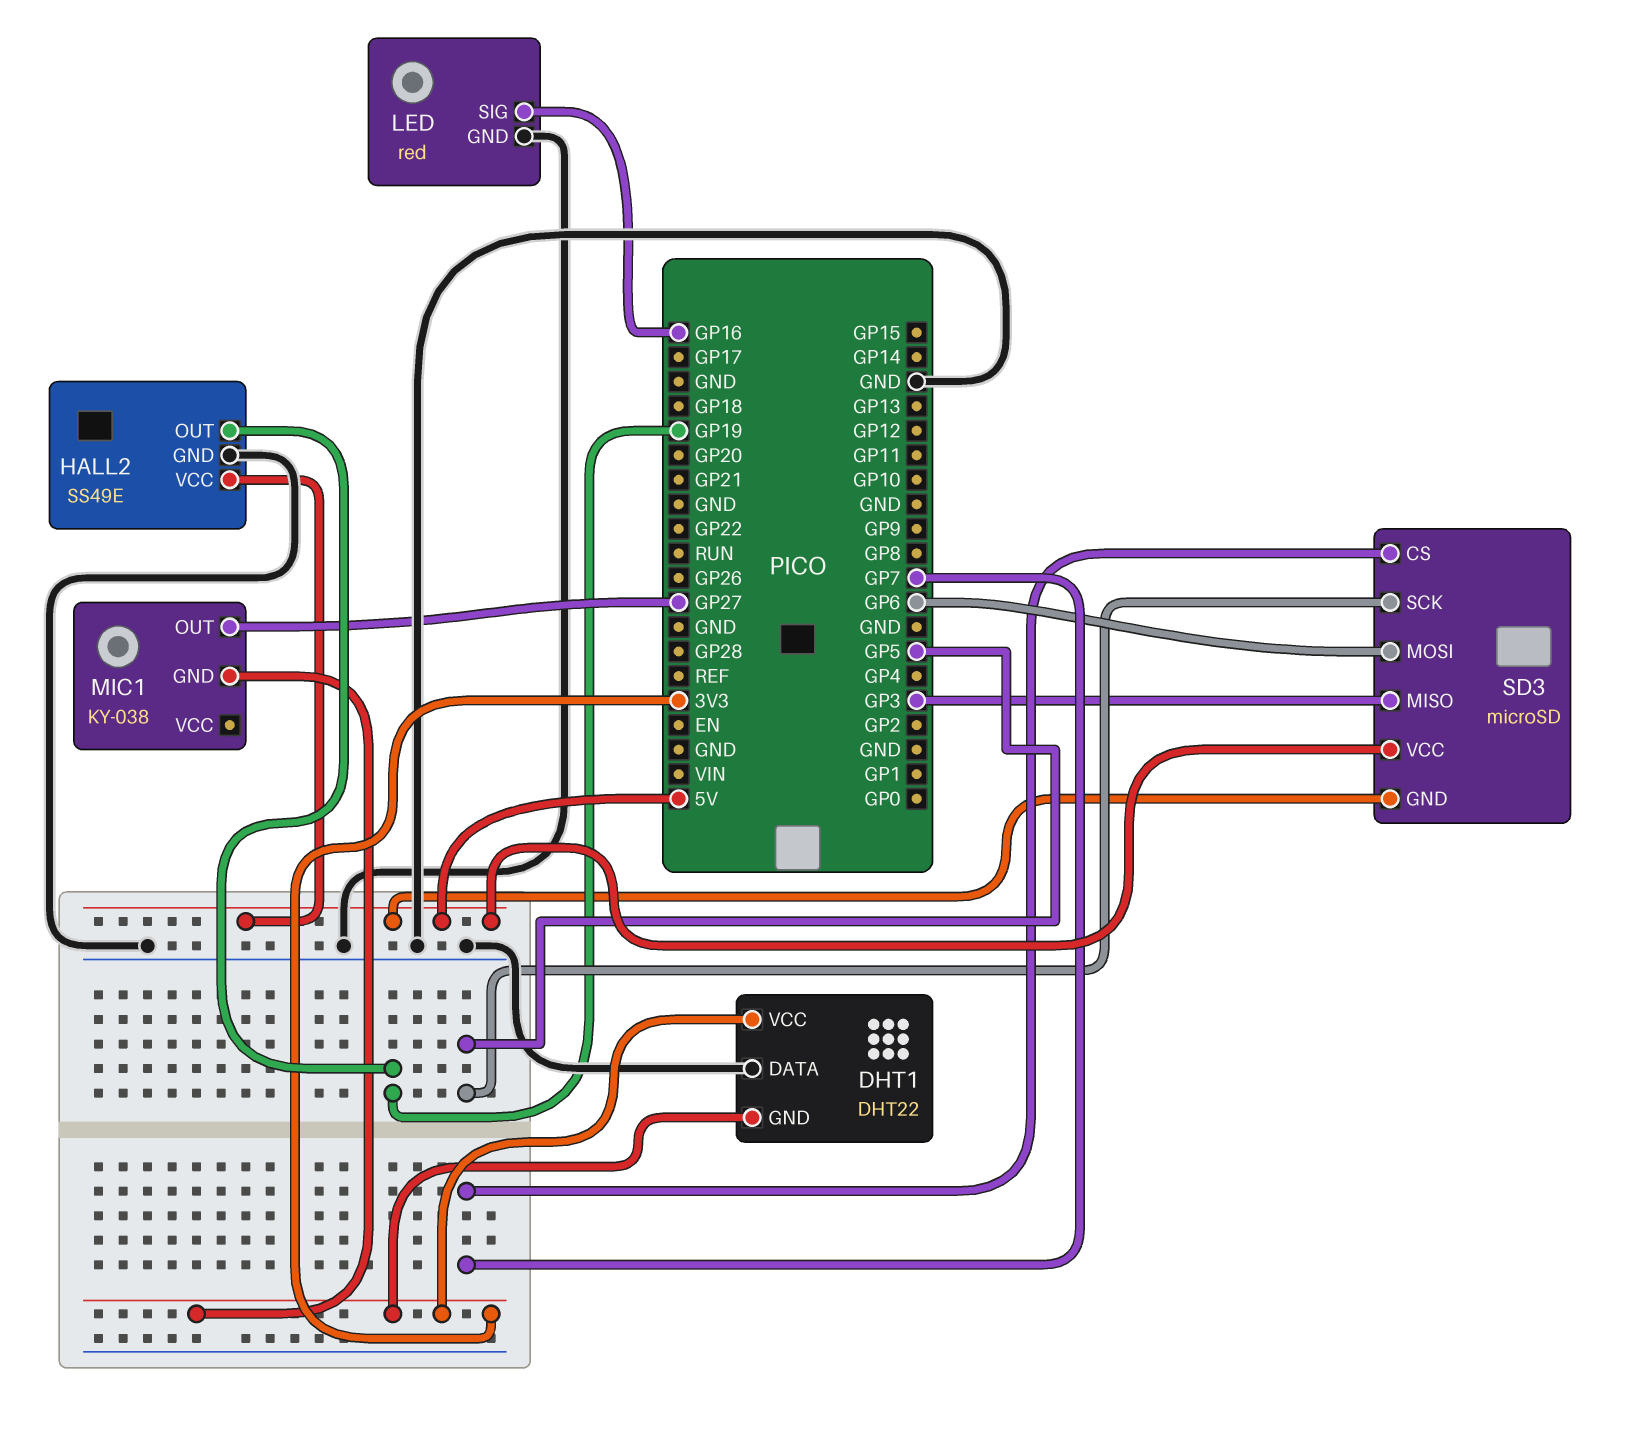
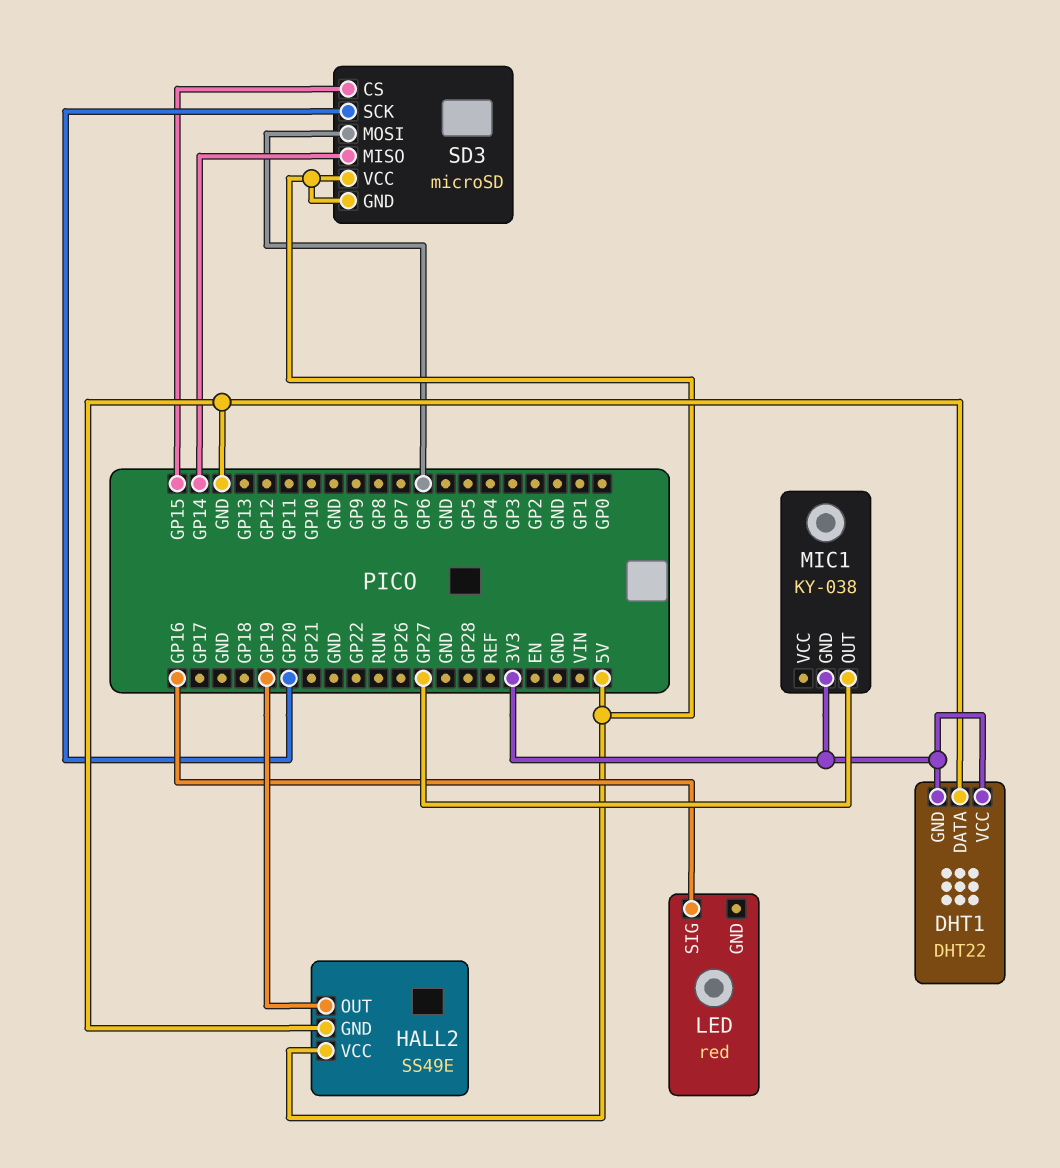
LED pin GND: GND -> none
SD3 pin CS: GP7 -> GP15
SD3 pin MISO: GP3 -> GP14
SD3 pin SCK: GP5 -> GP20

